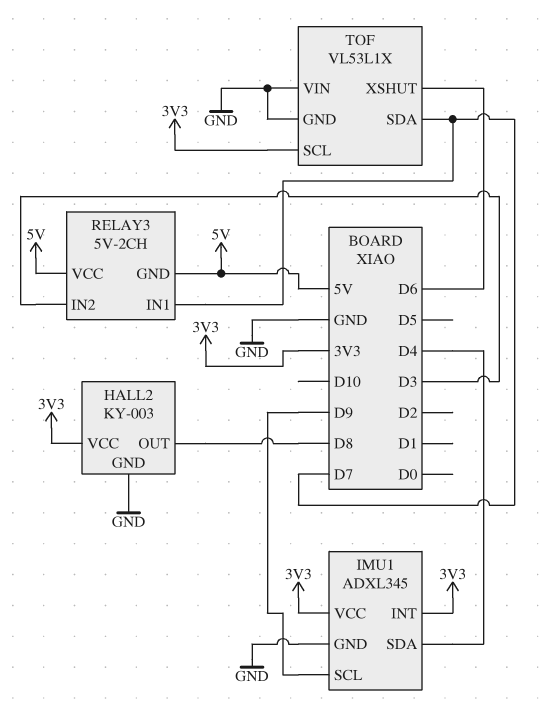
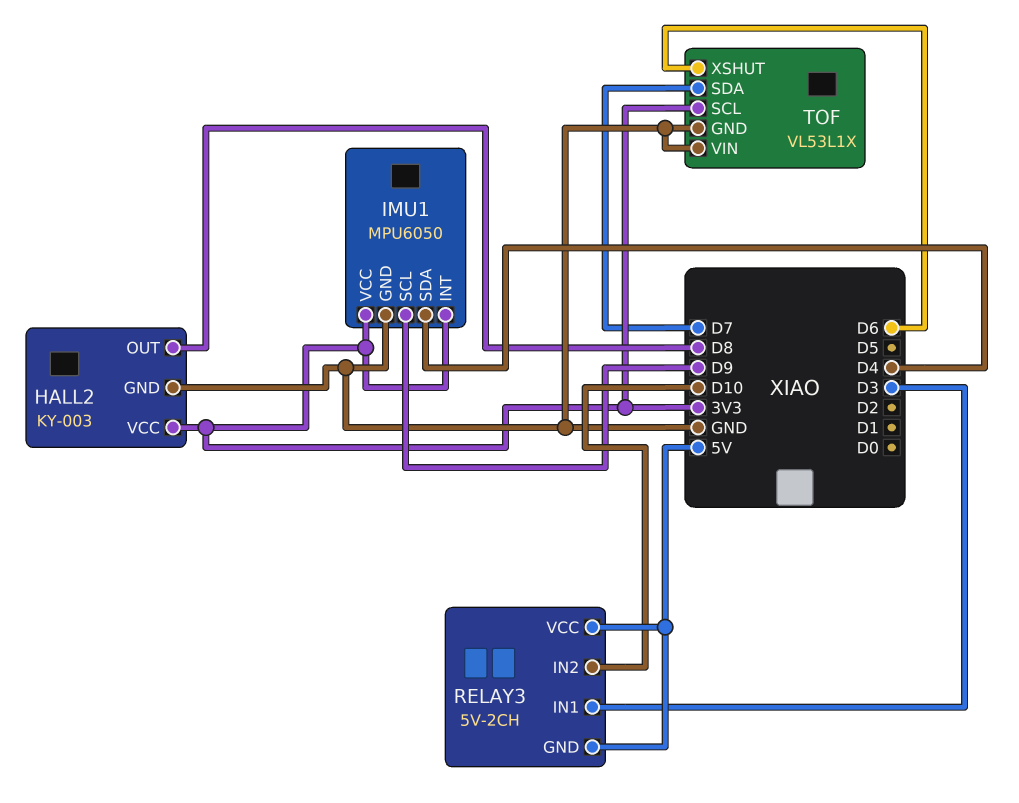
IMU1: ADXL345 -> MPU6050
RELAY3 pin IN1: D7 -> D3
RELAY3 pin IN2: D3 -> D10

